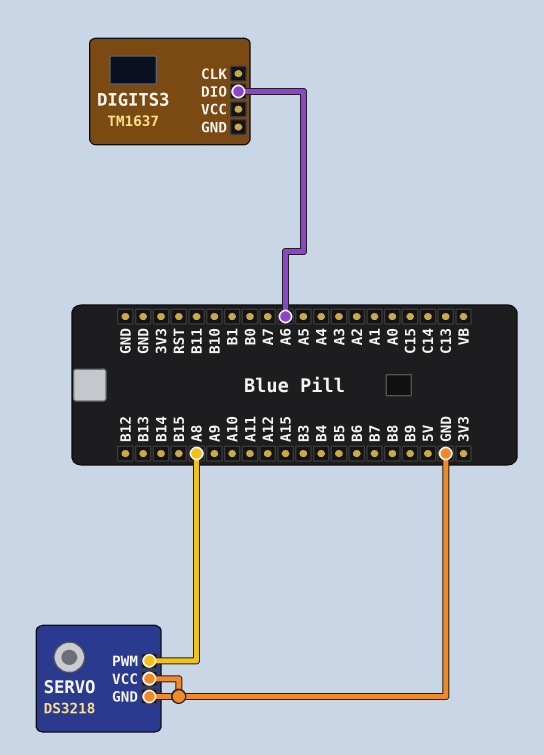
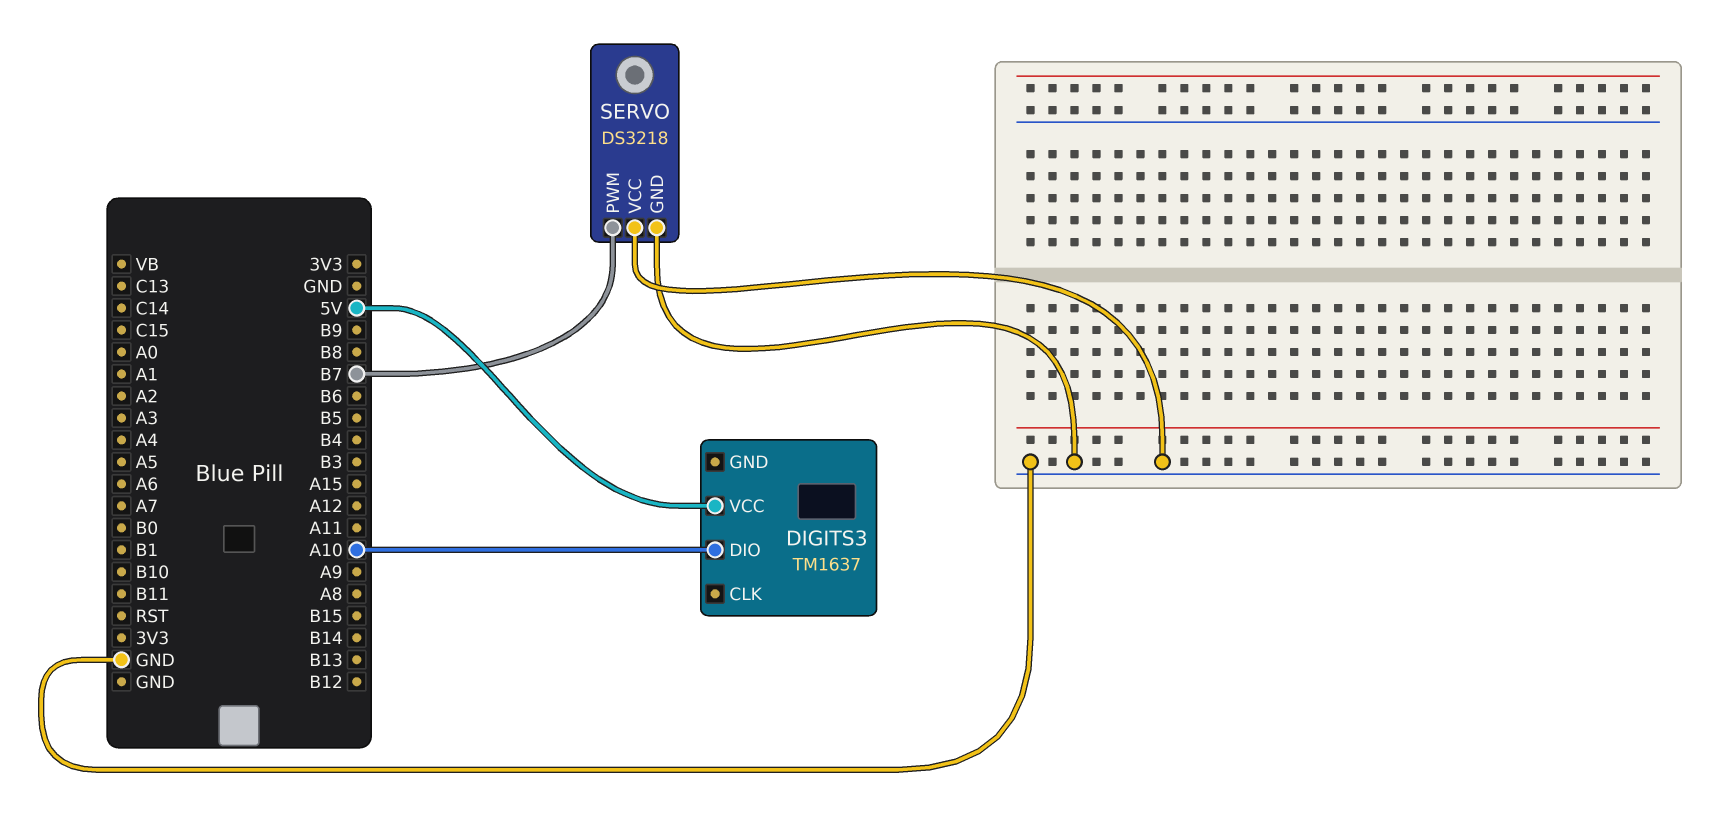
DIGITS3 pin DIO: A6 -> A10
DIGITS3 pin VCC: none -> 5V
SERVO pin PWM: A8 -> B7

